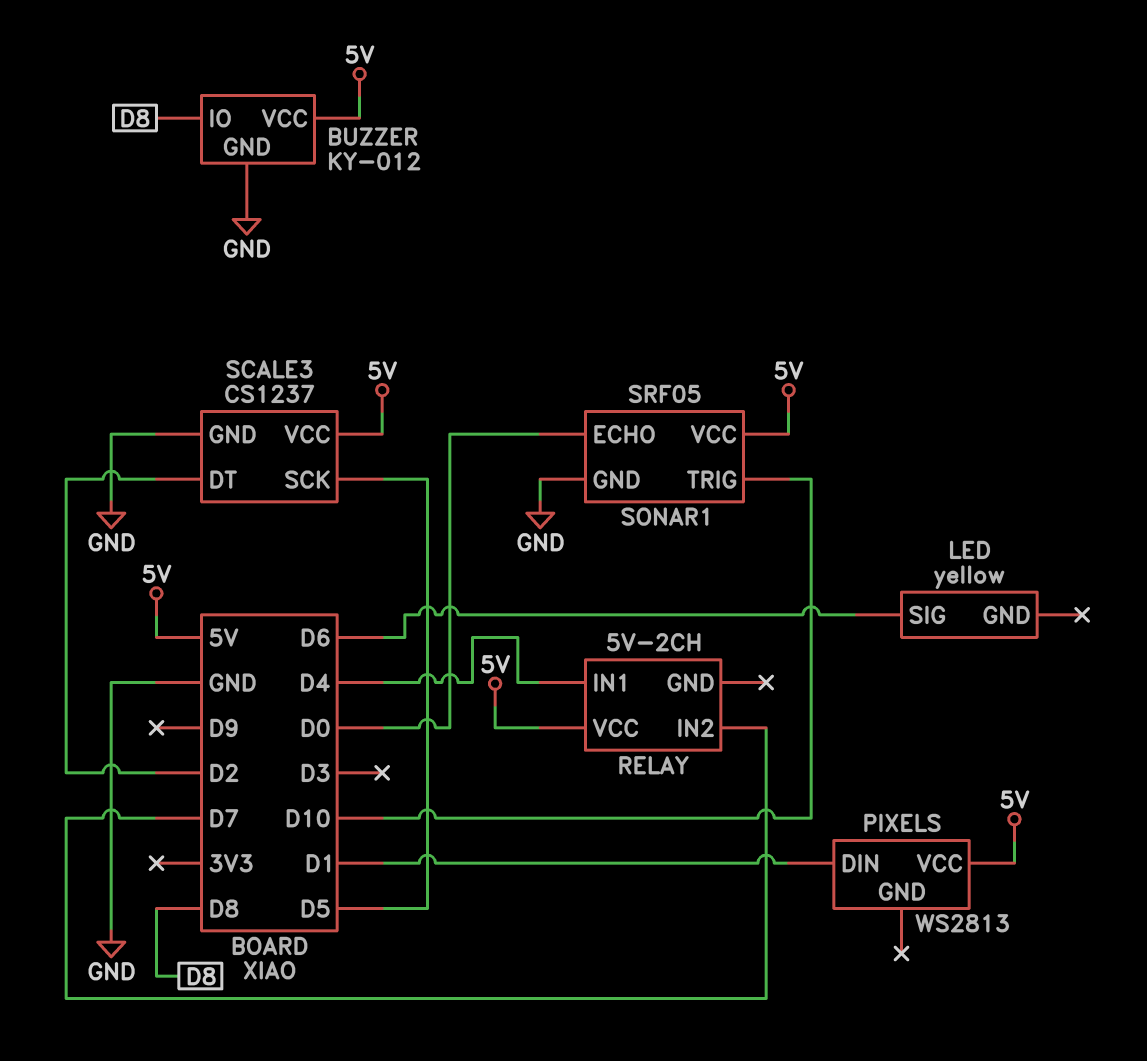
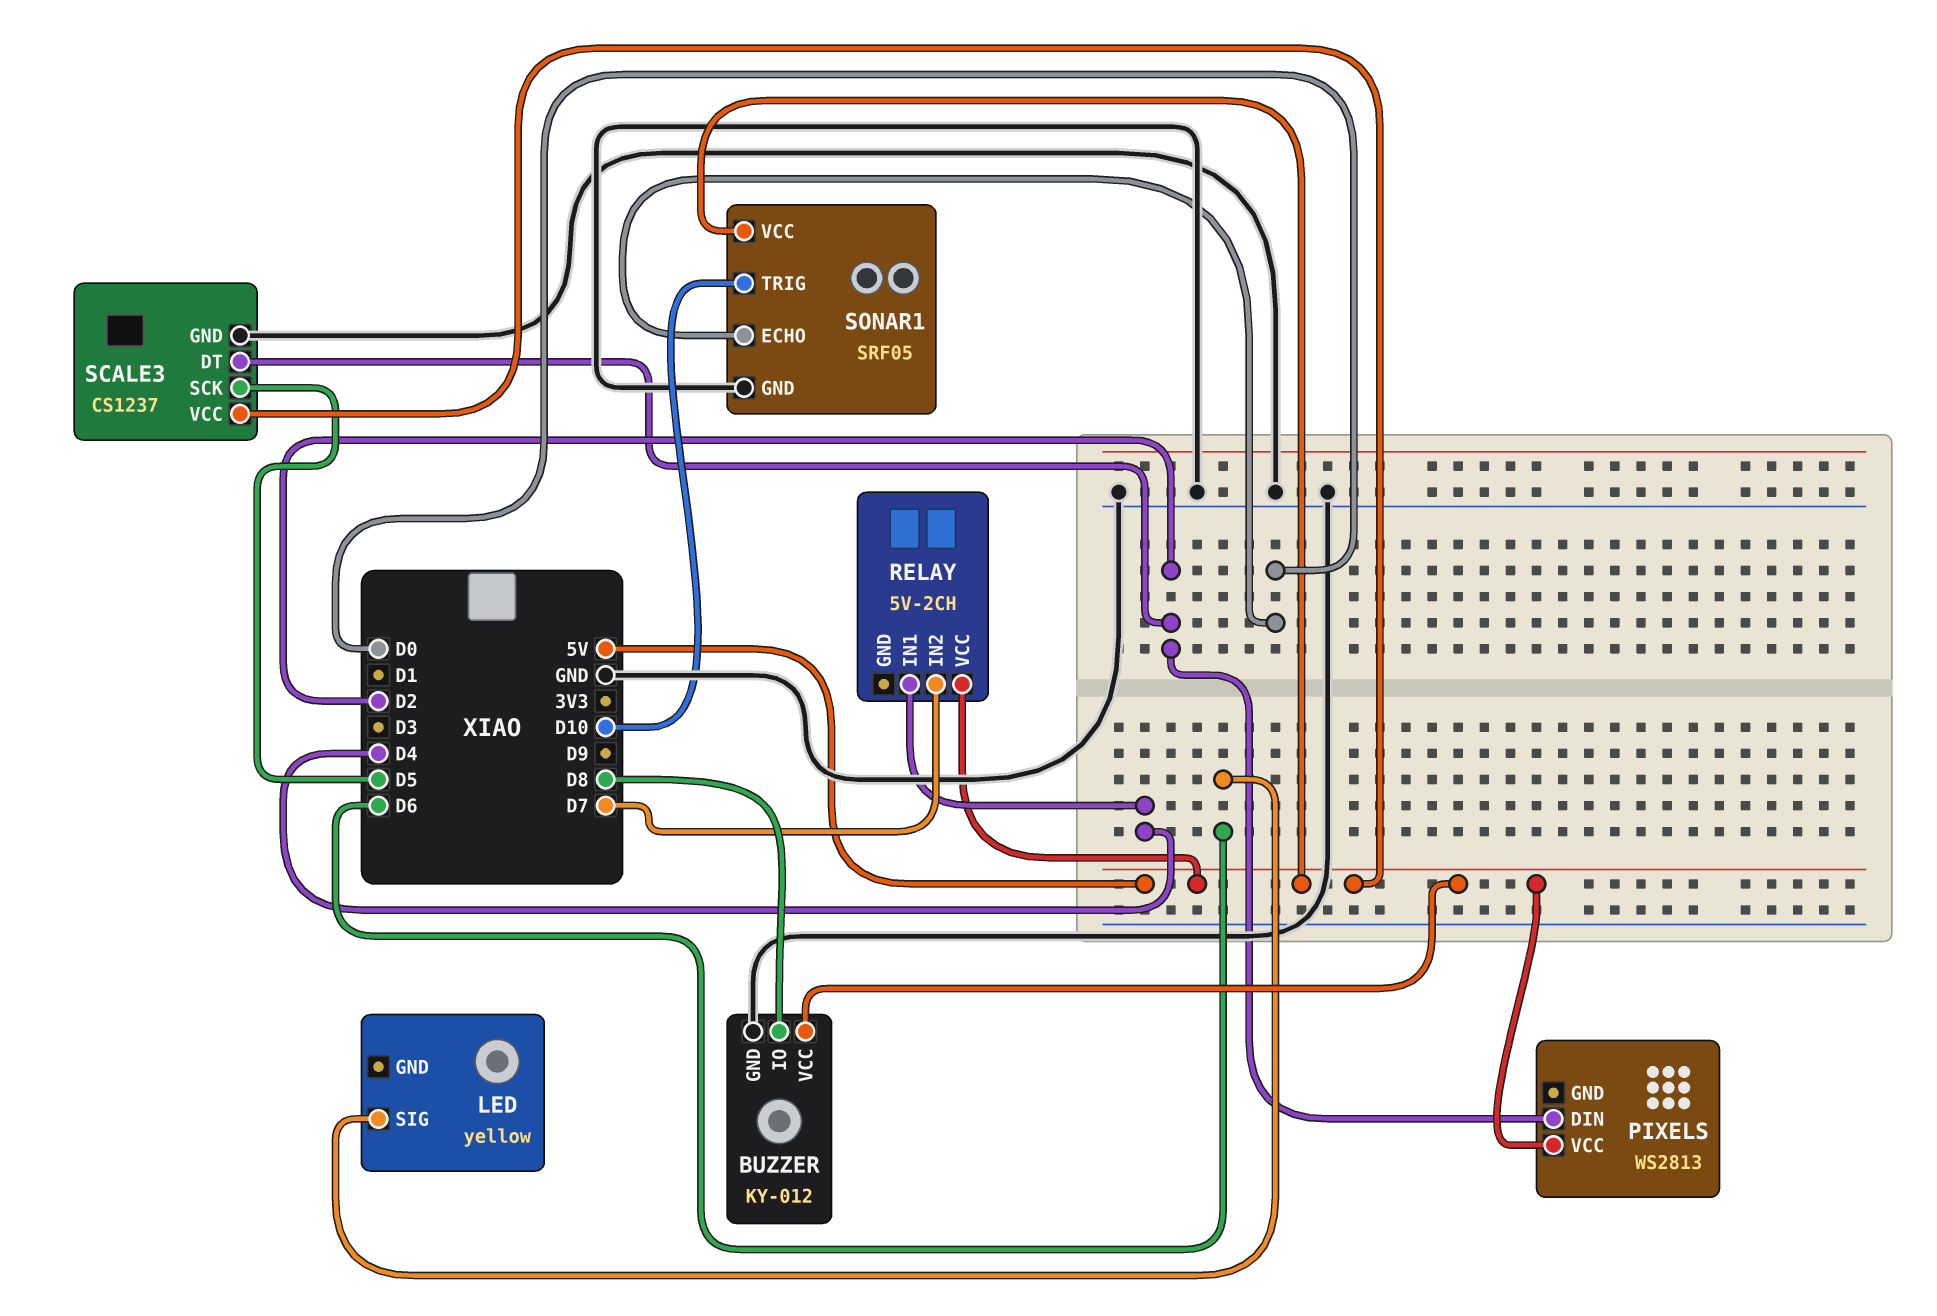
PIXELS pin DIN: D1 -> D2

